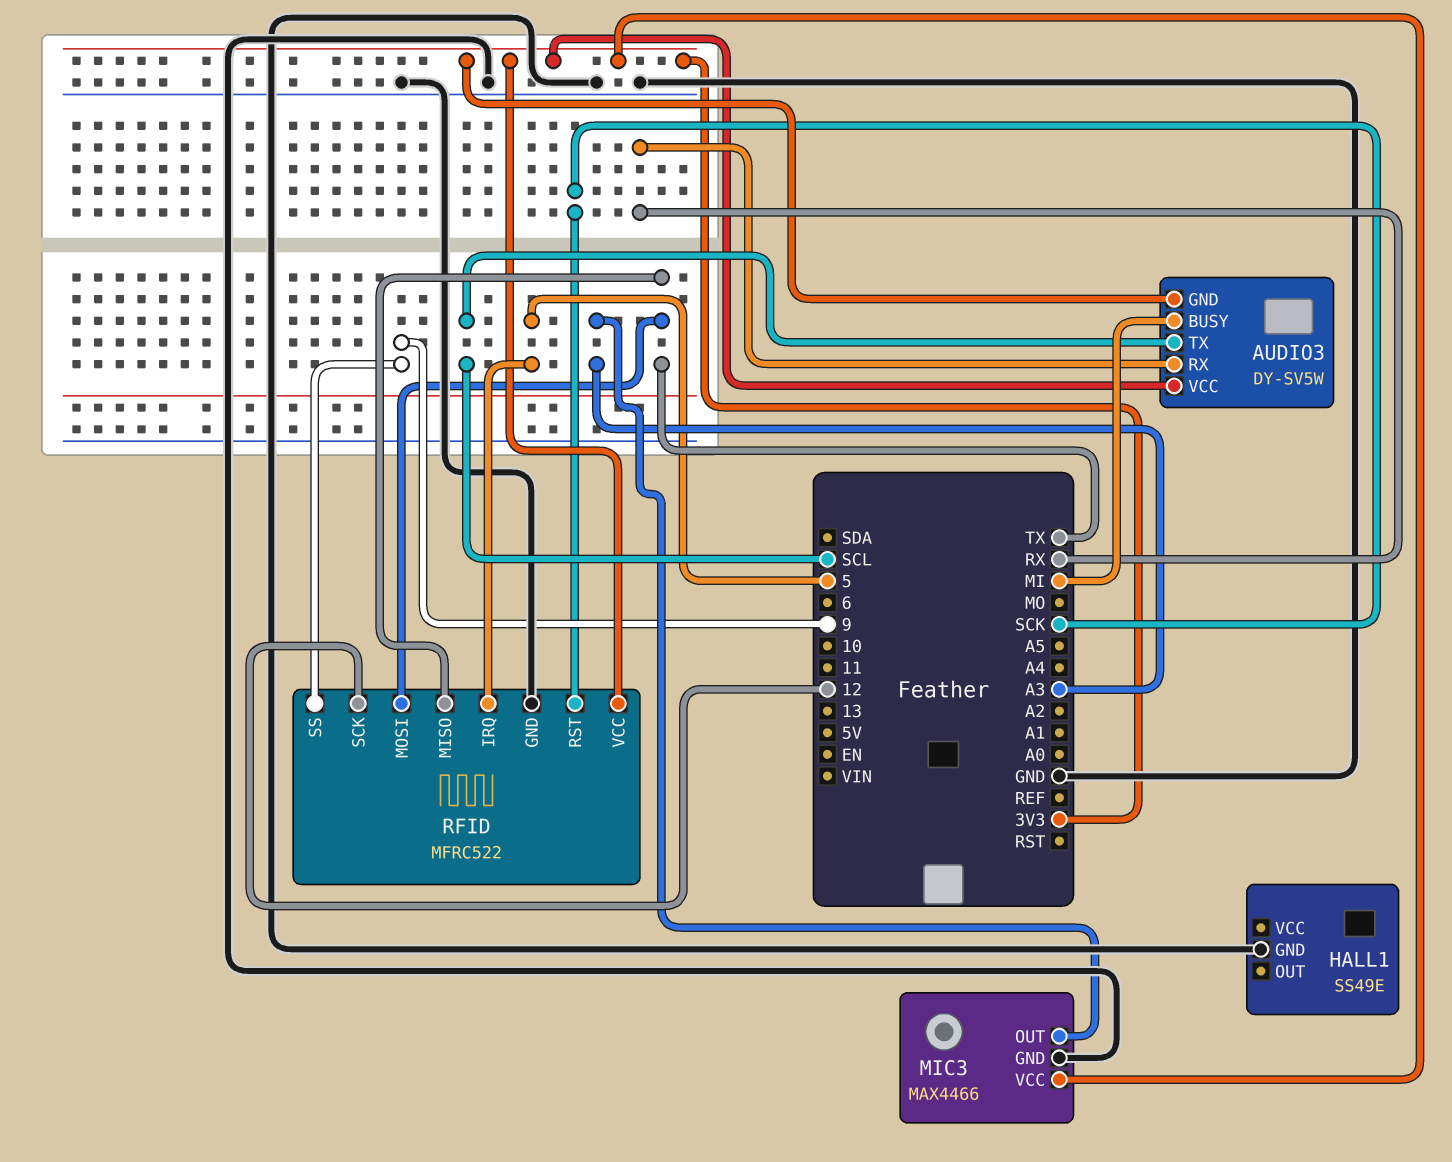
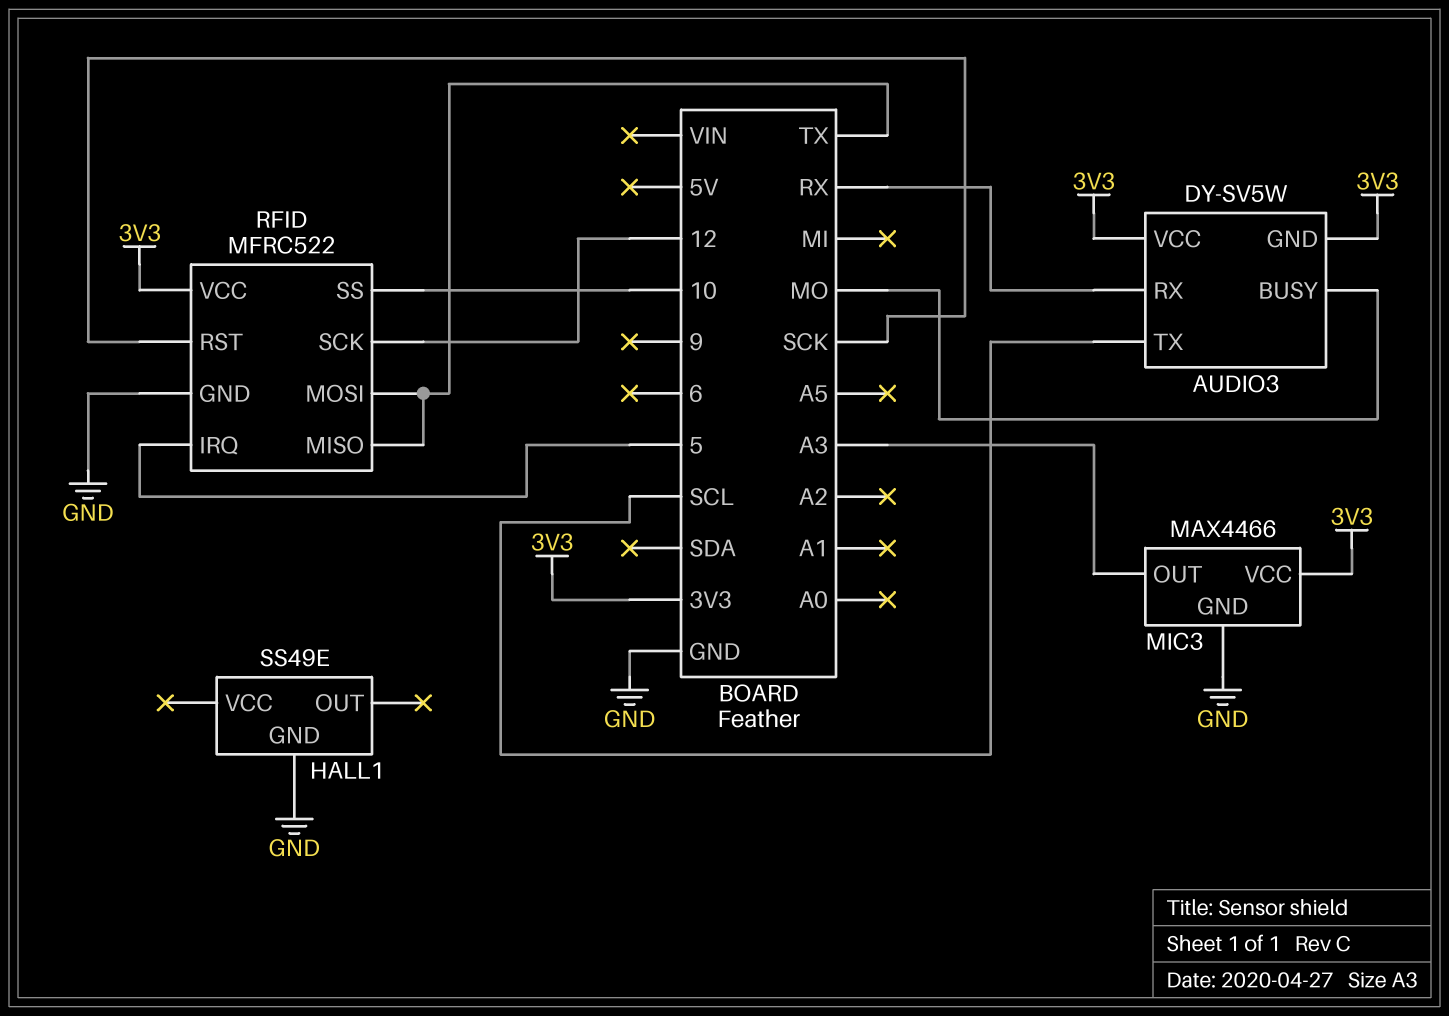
AUDIO3 pin BUSY: MI -> MO
RFID pin SS: 9 -> 10

